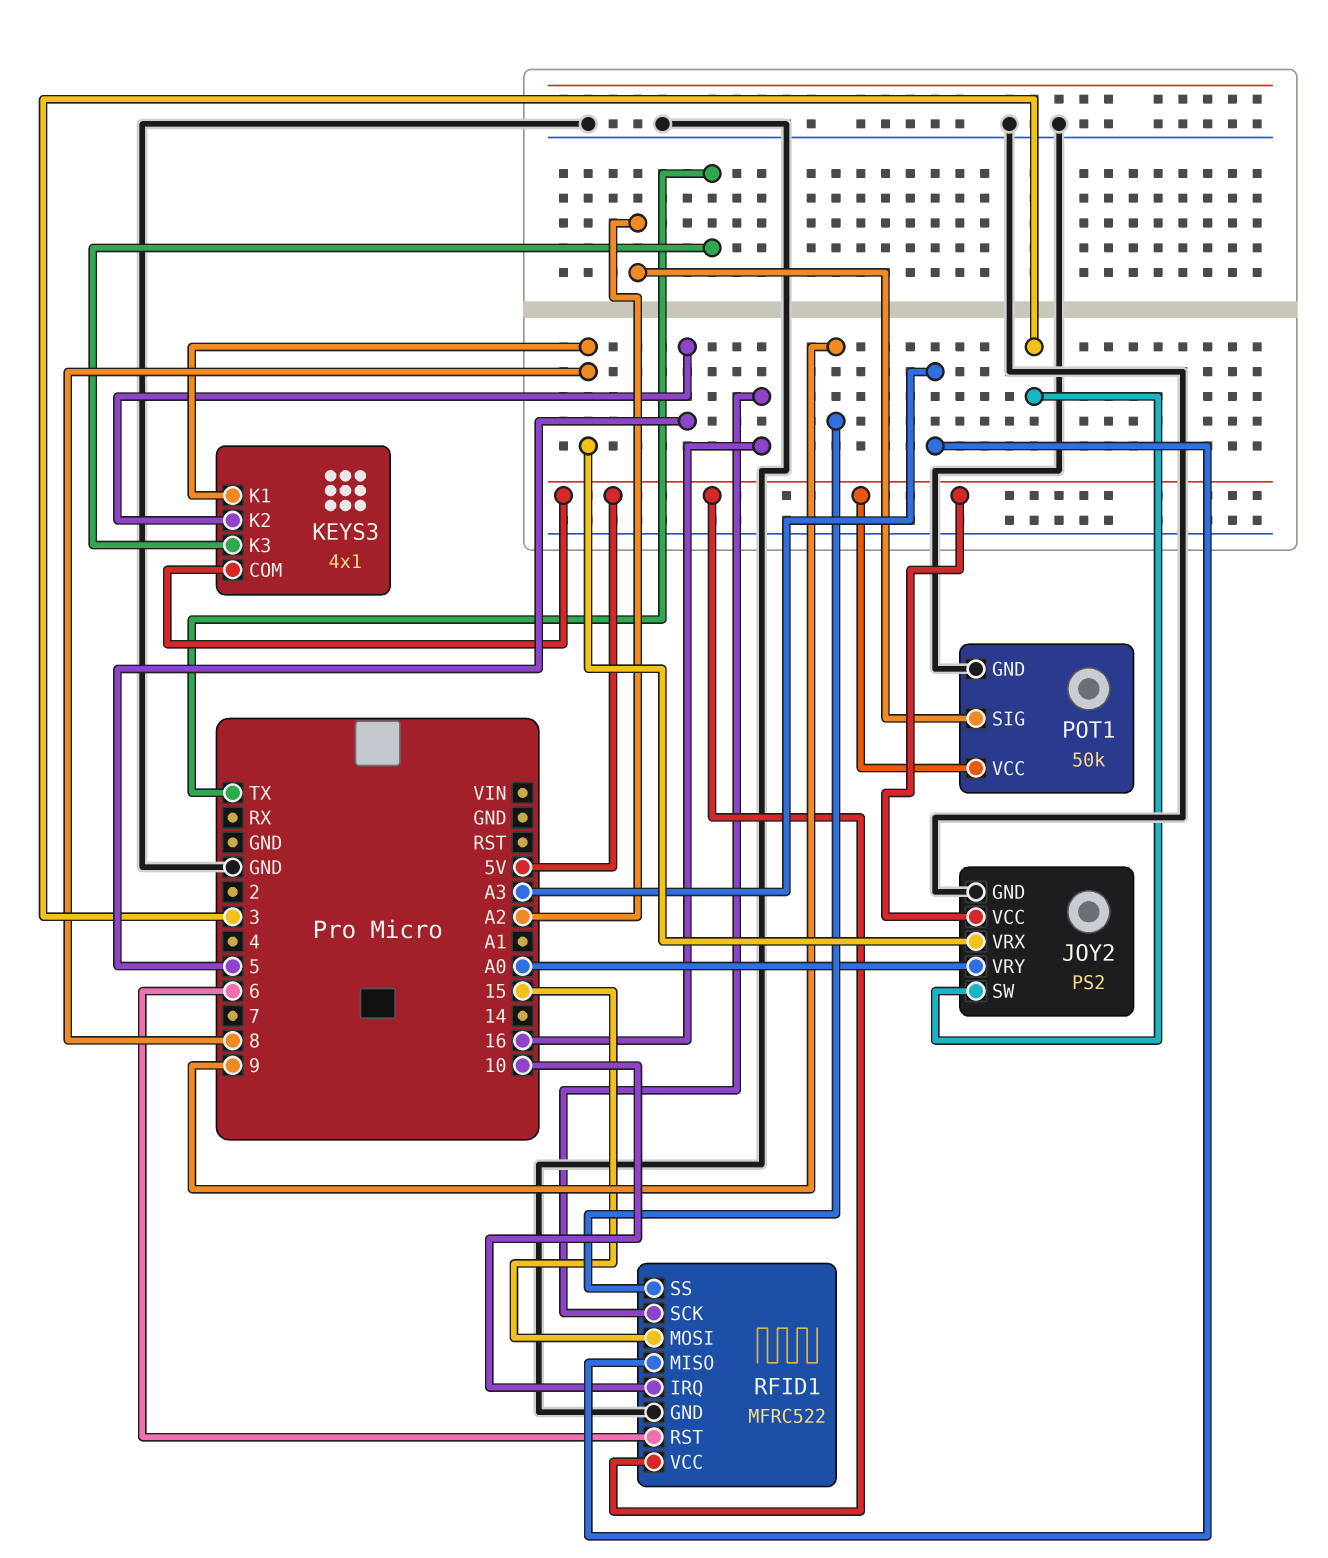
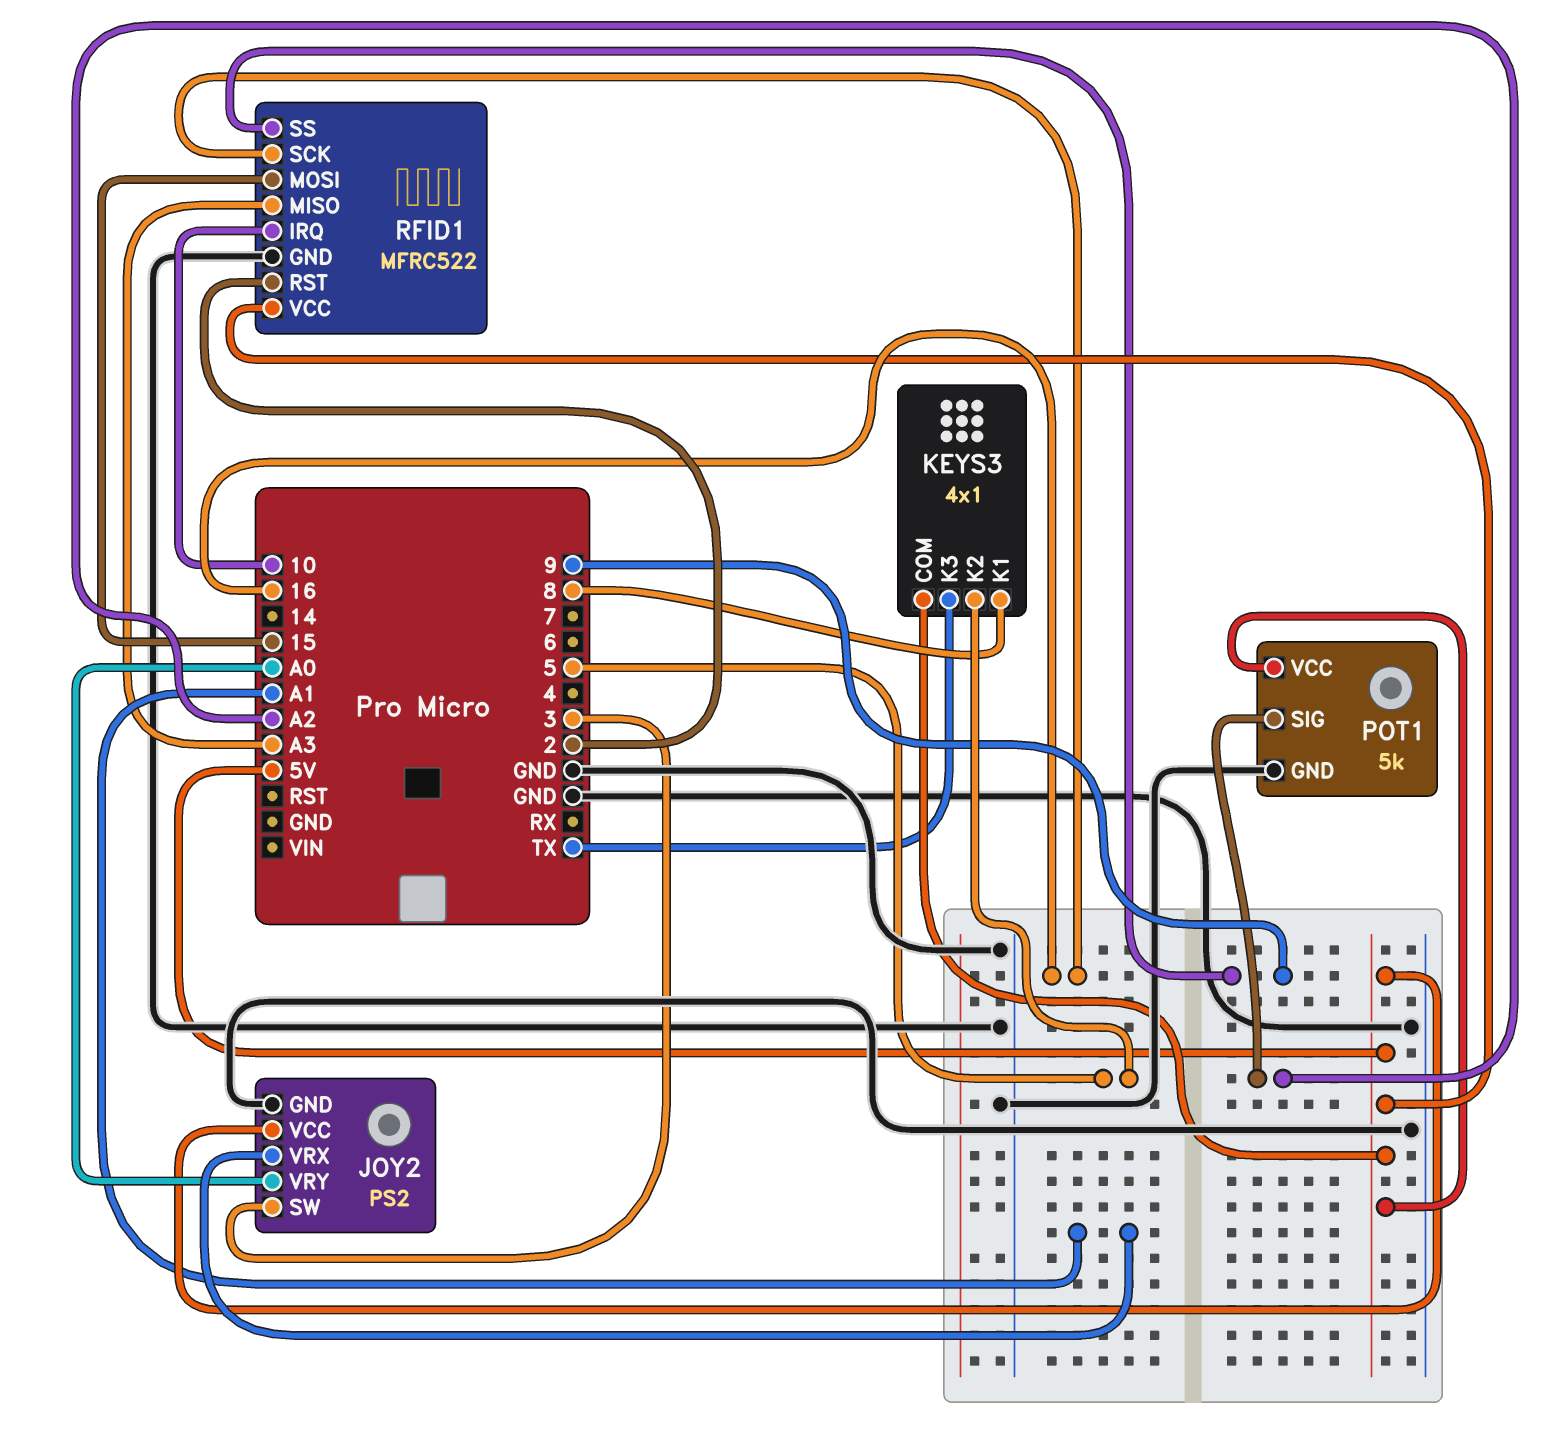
JOY2 pin VRX: 8 -> A1
POT1: 50k -> 5k
RFID1 pin RST: 6 -> 2

